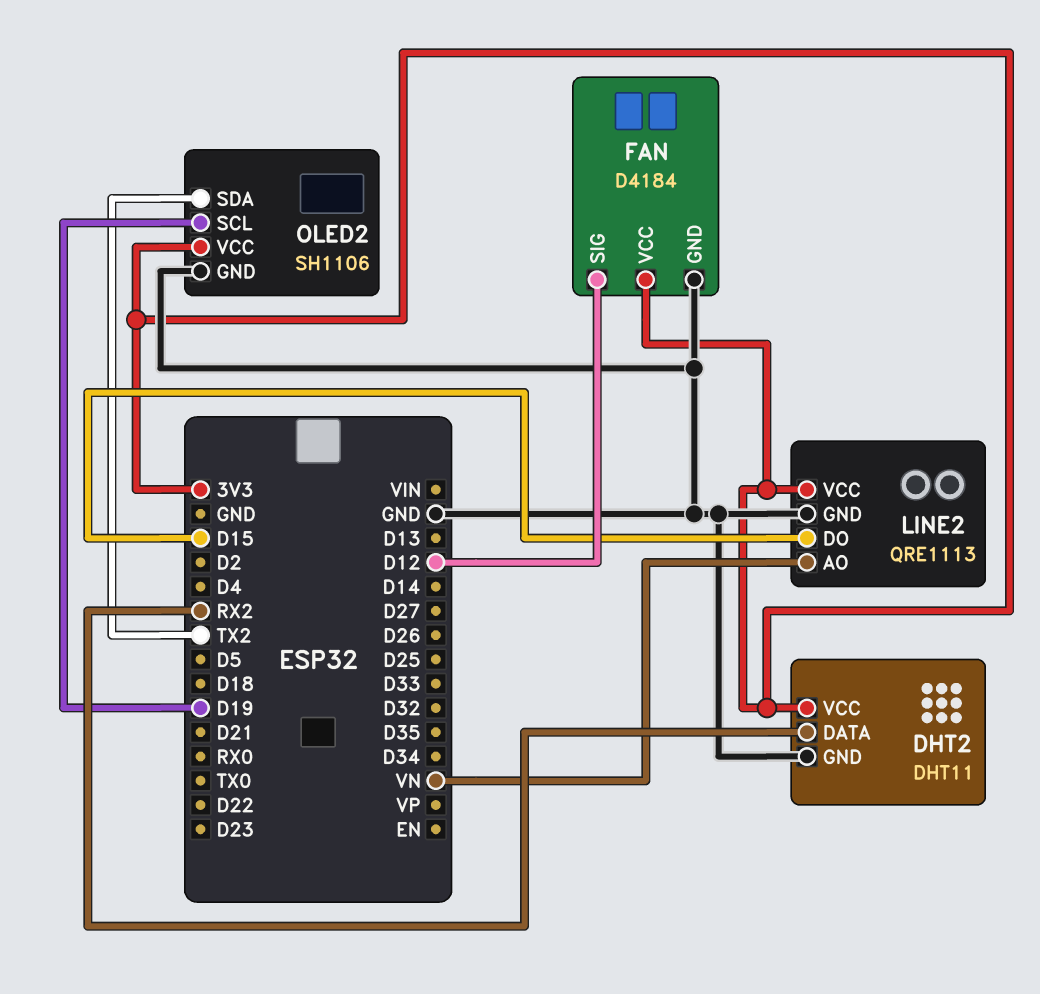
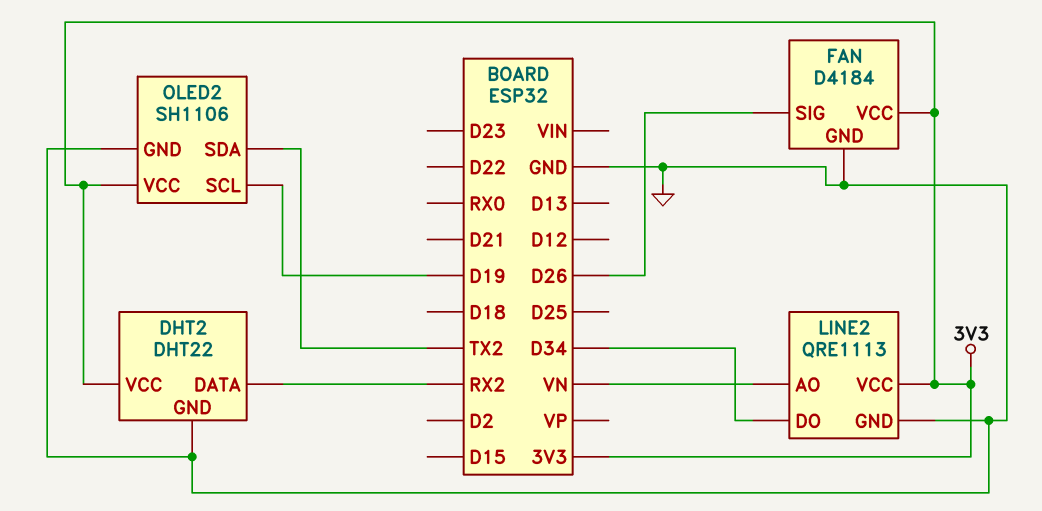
DHT2: DHT11 -> DHT22
FAN pin SIG: D12 -> D26
LINE2 pin DO: D15 -> D34

